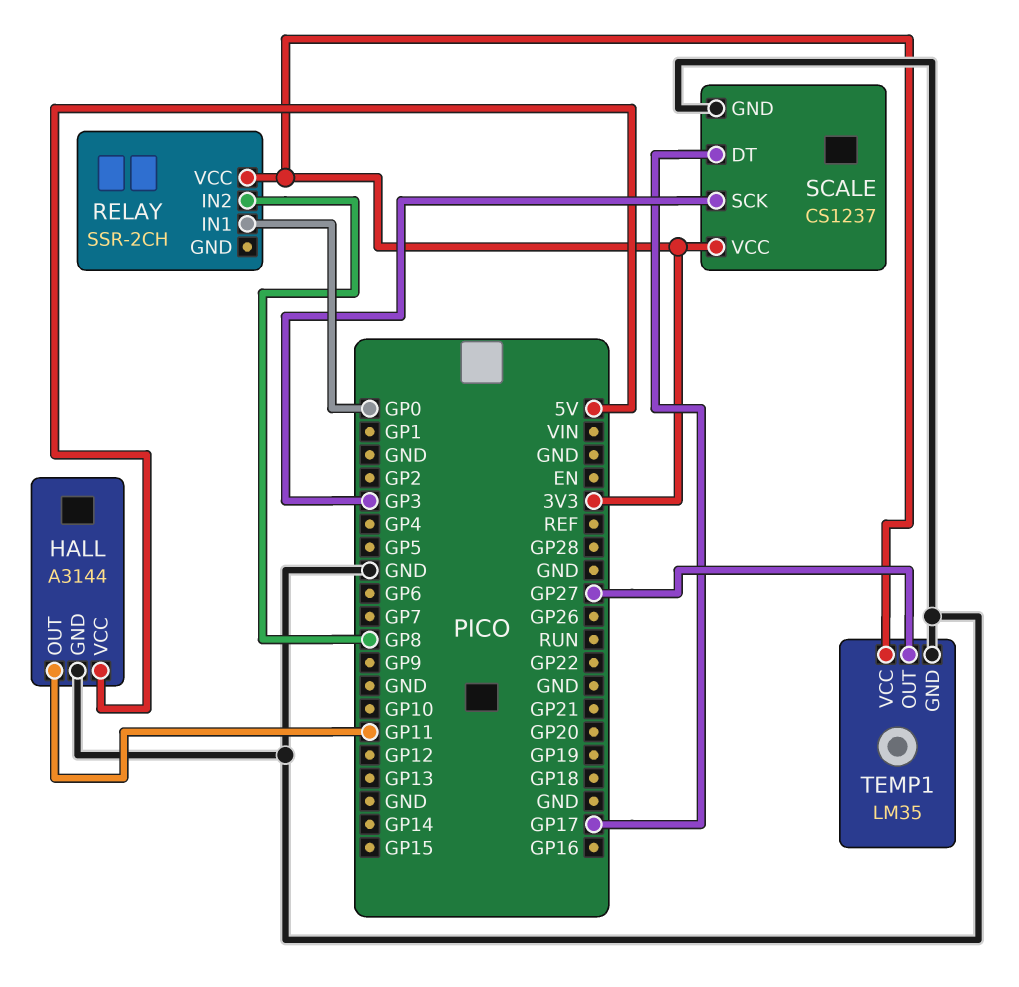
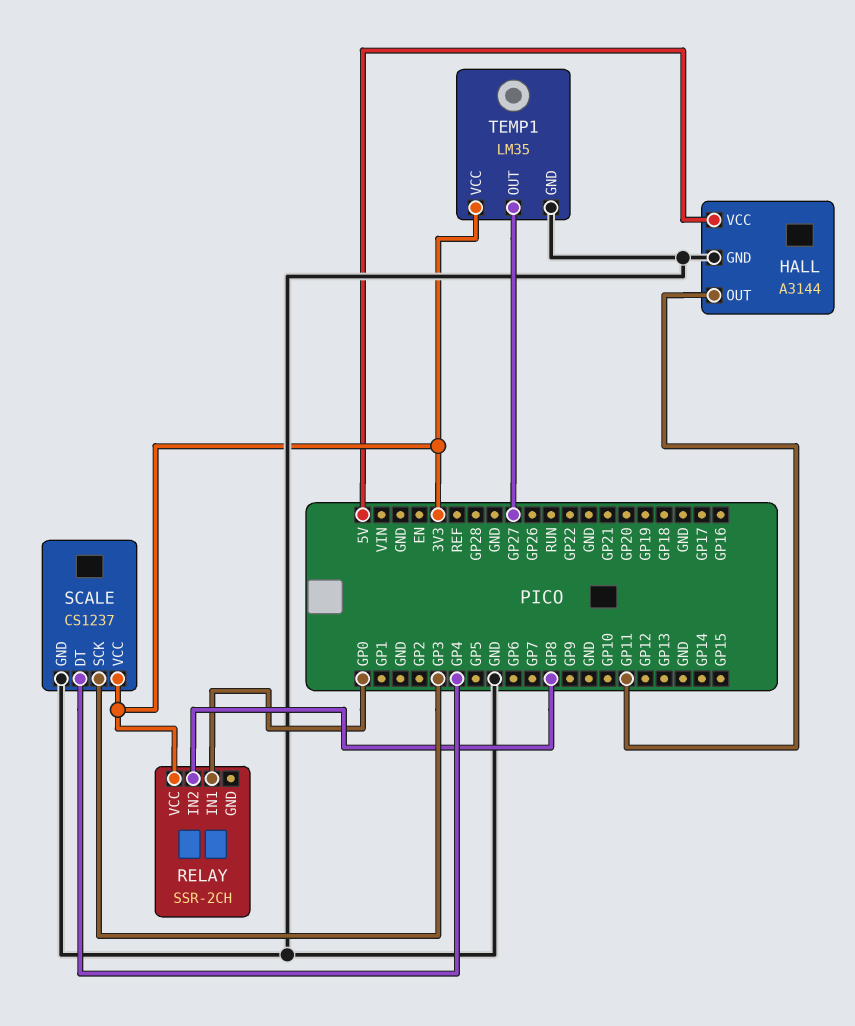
SCALE pin DT: GP17 -> GP4

